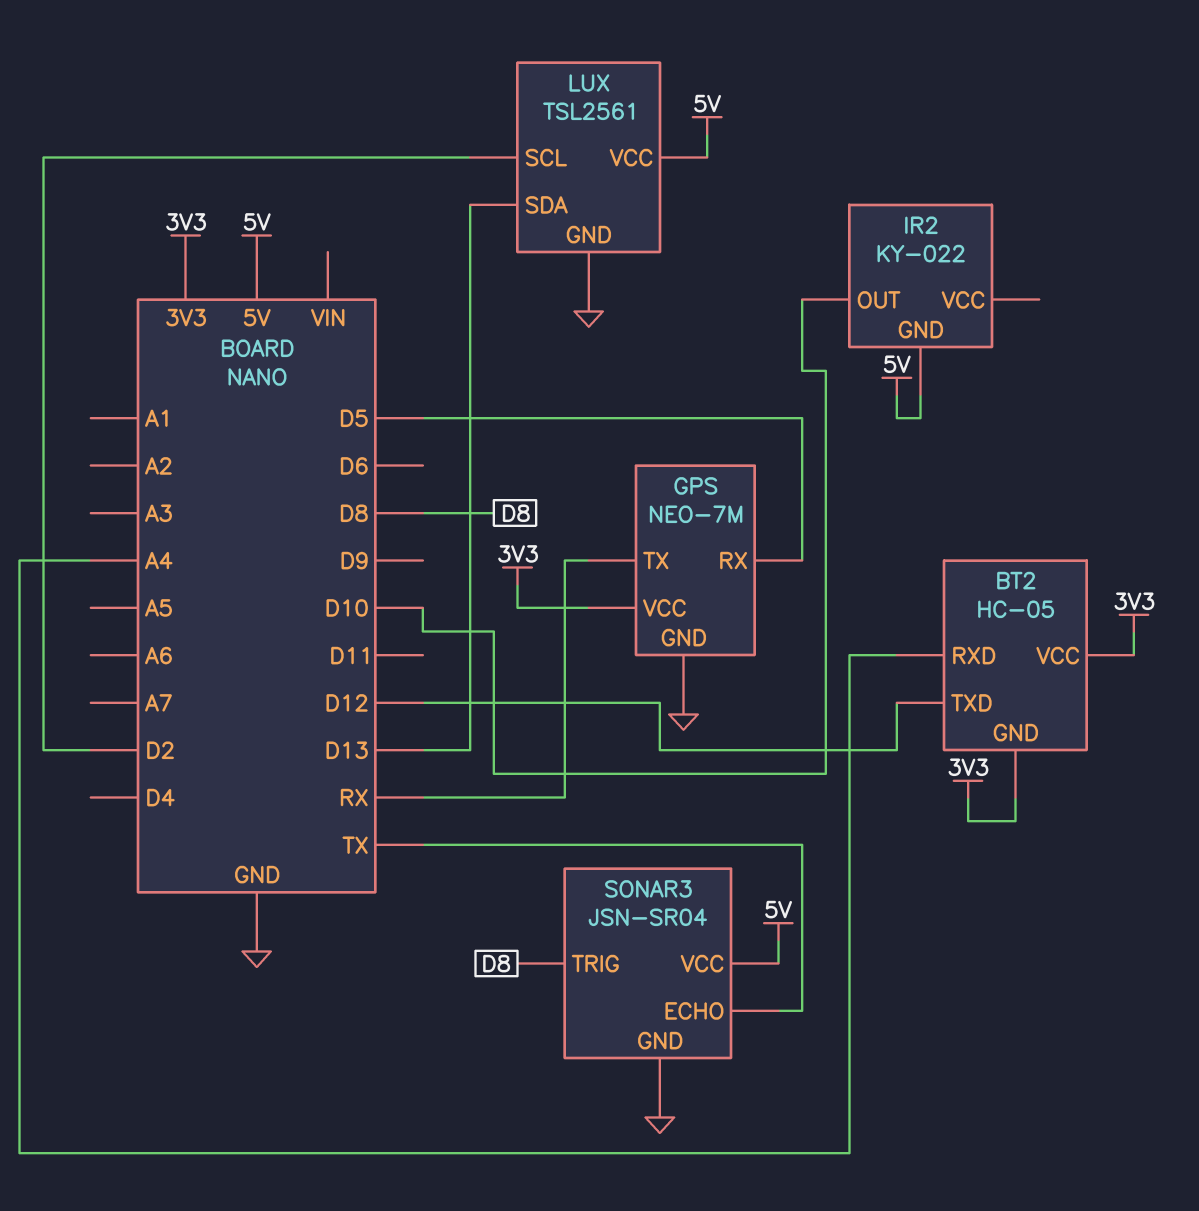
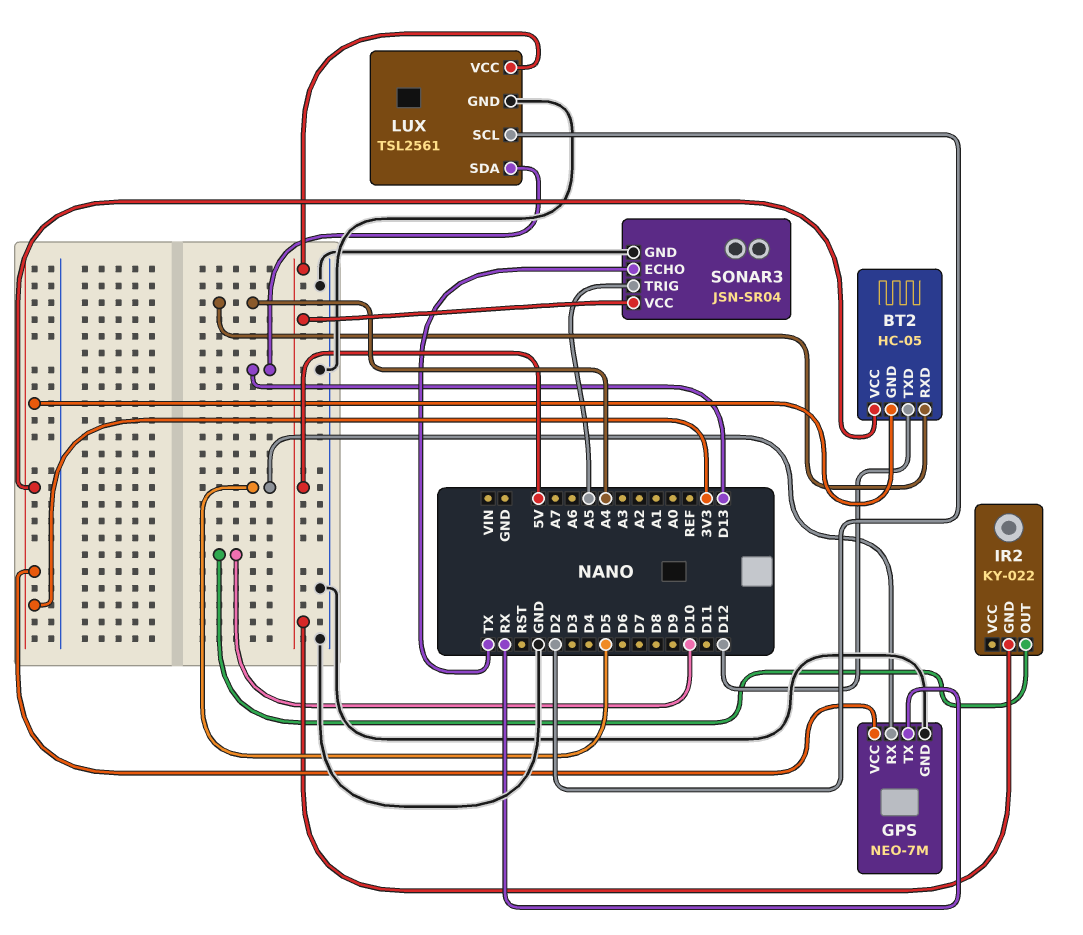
SONAR3 pin TRIG: D8 -> A5

